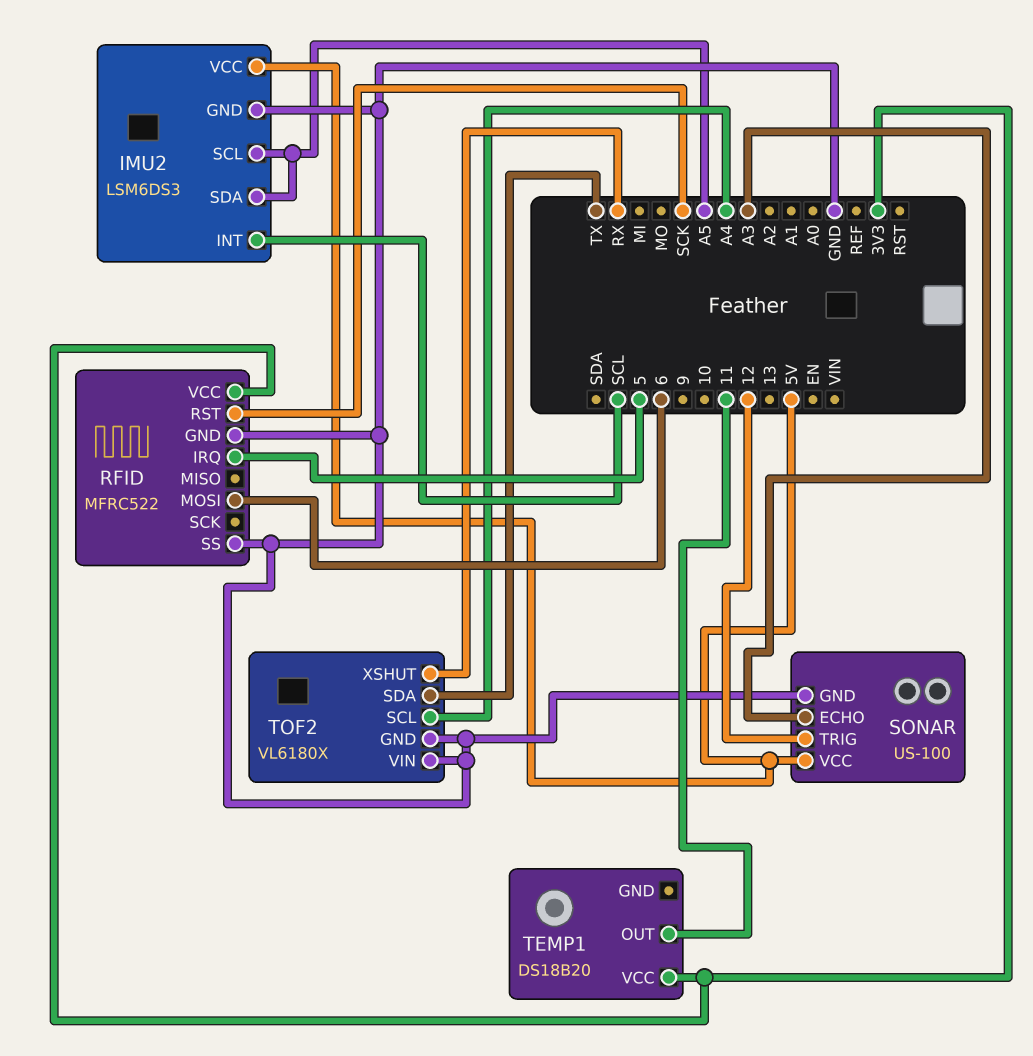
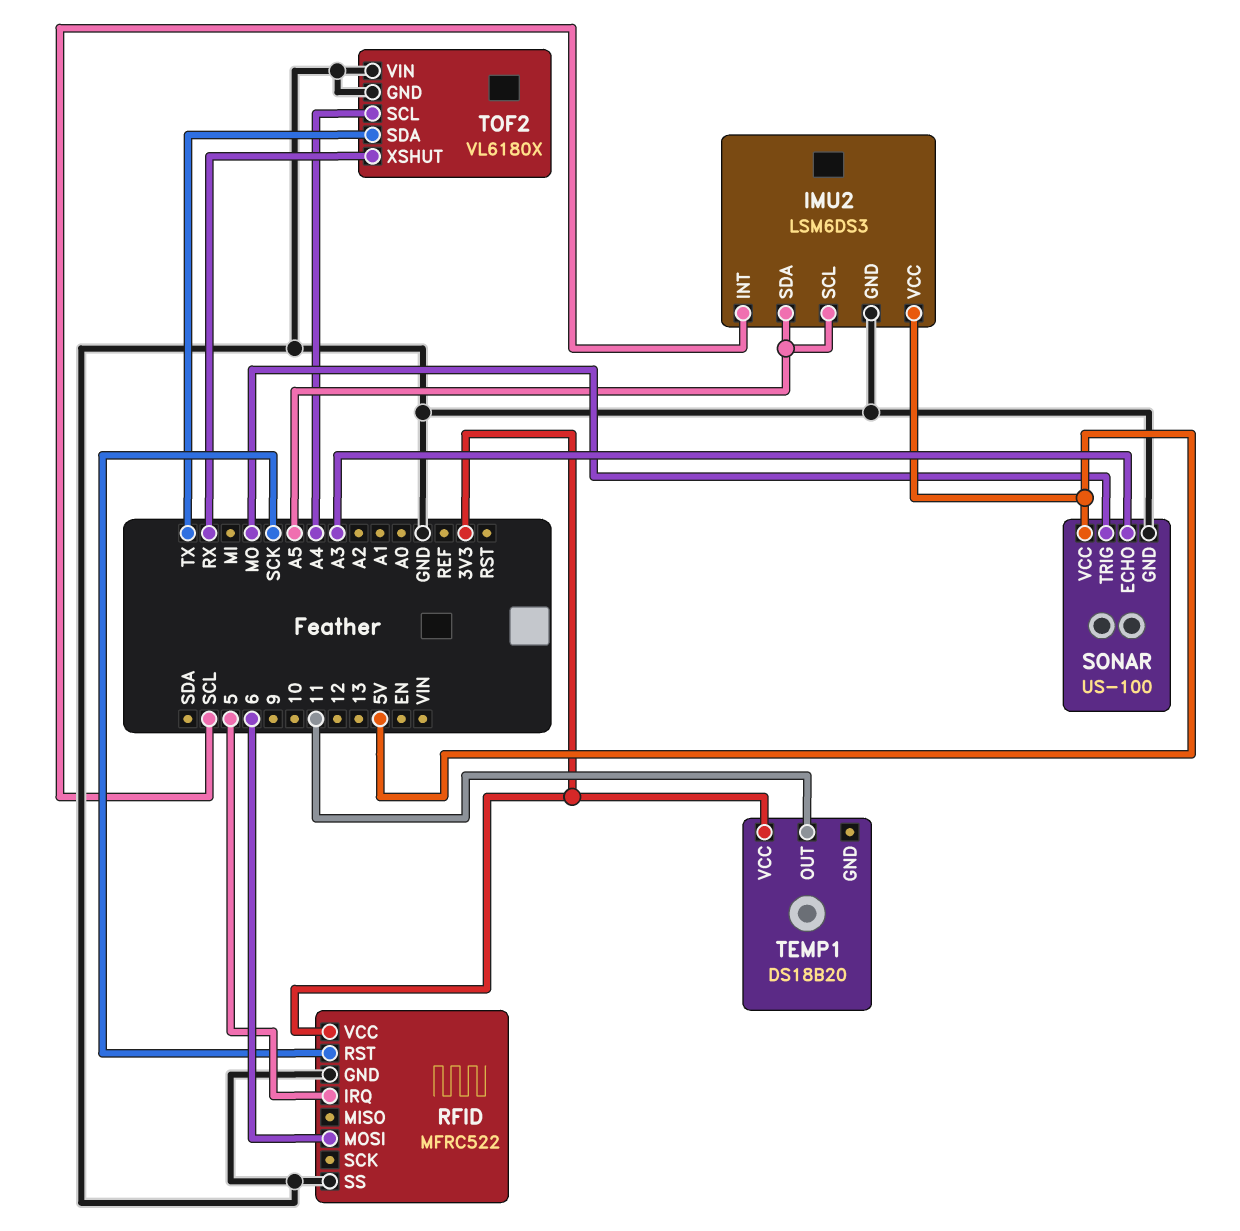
SONAR pin TRIG: 12 -> MO

